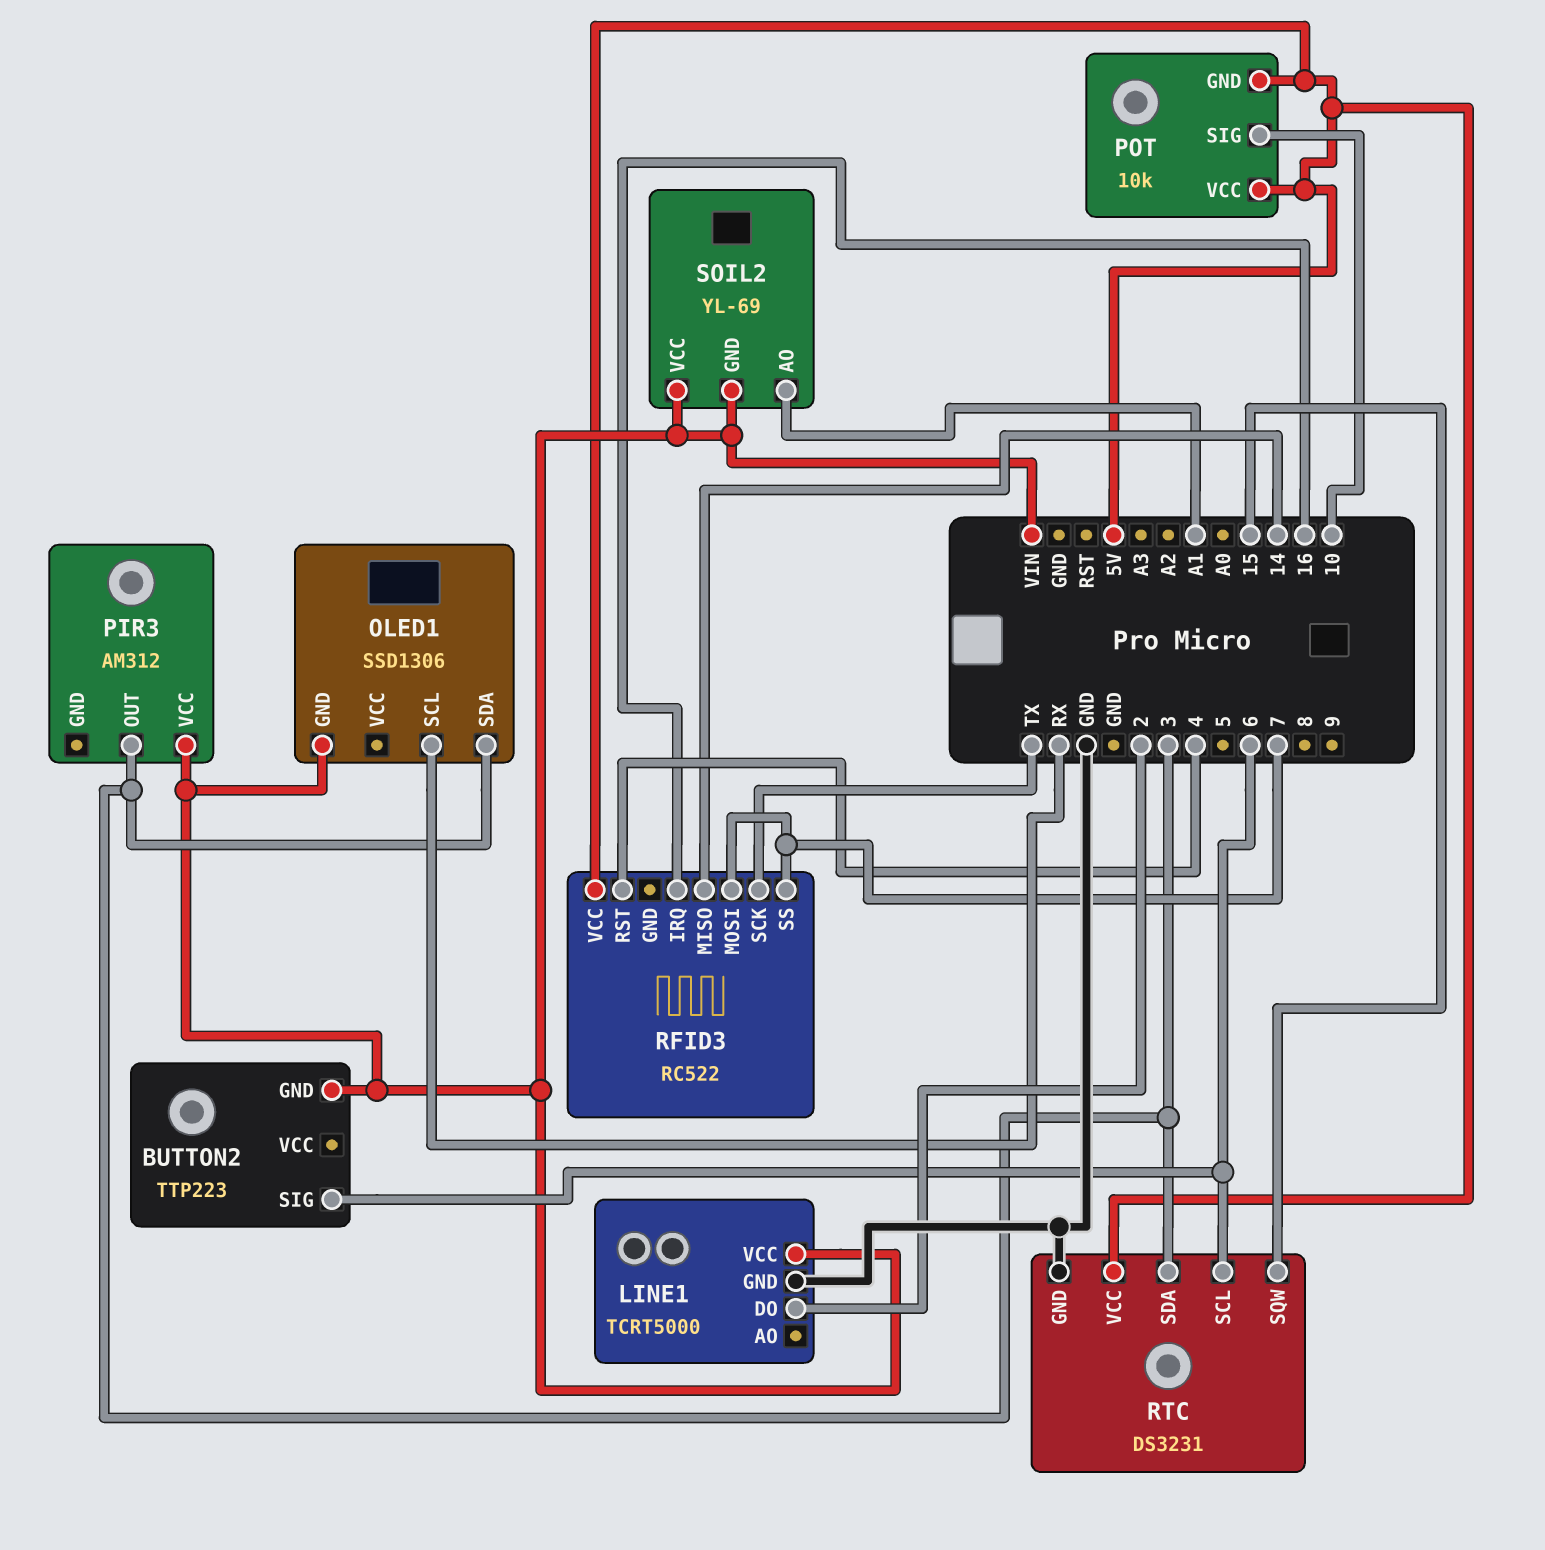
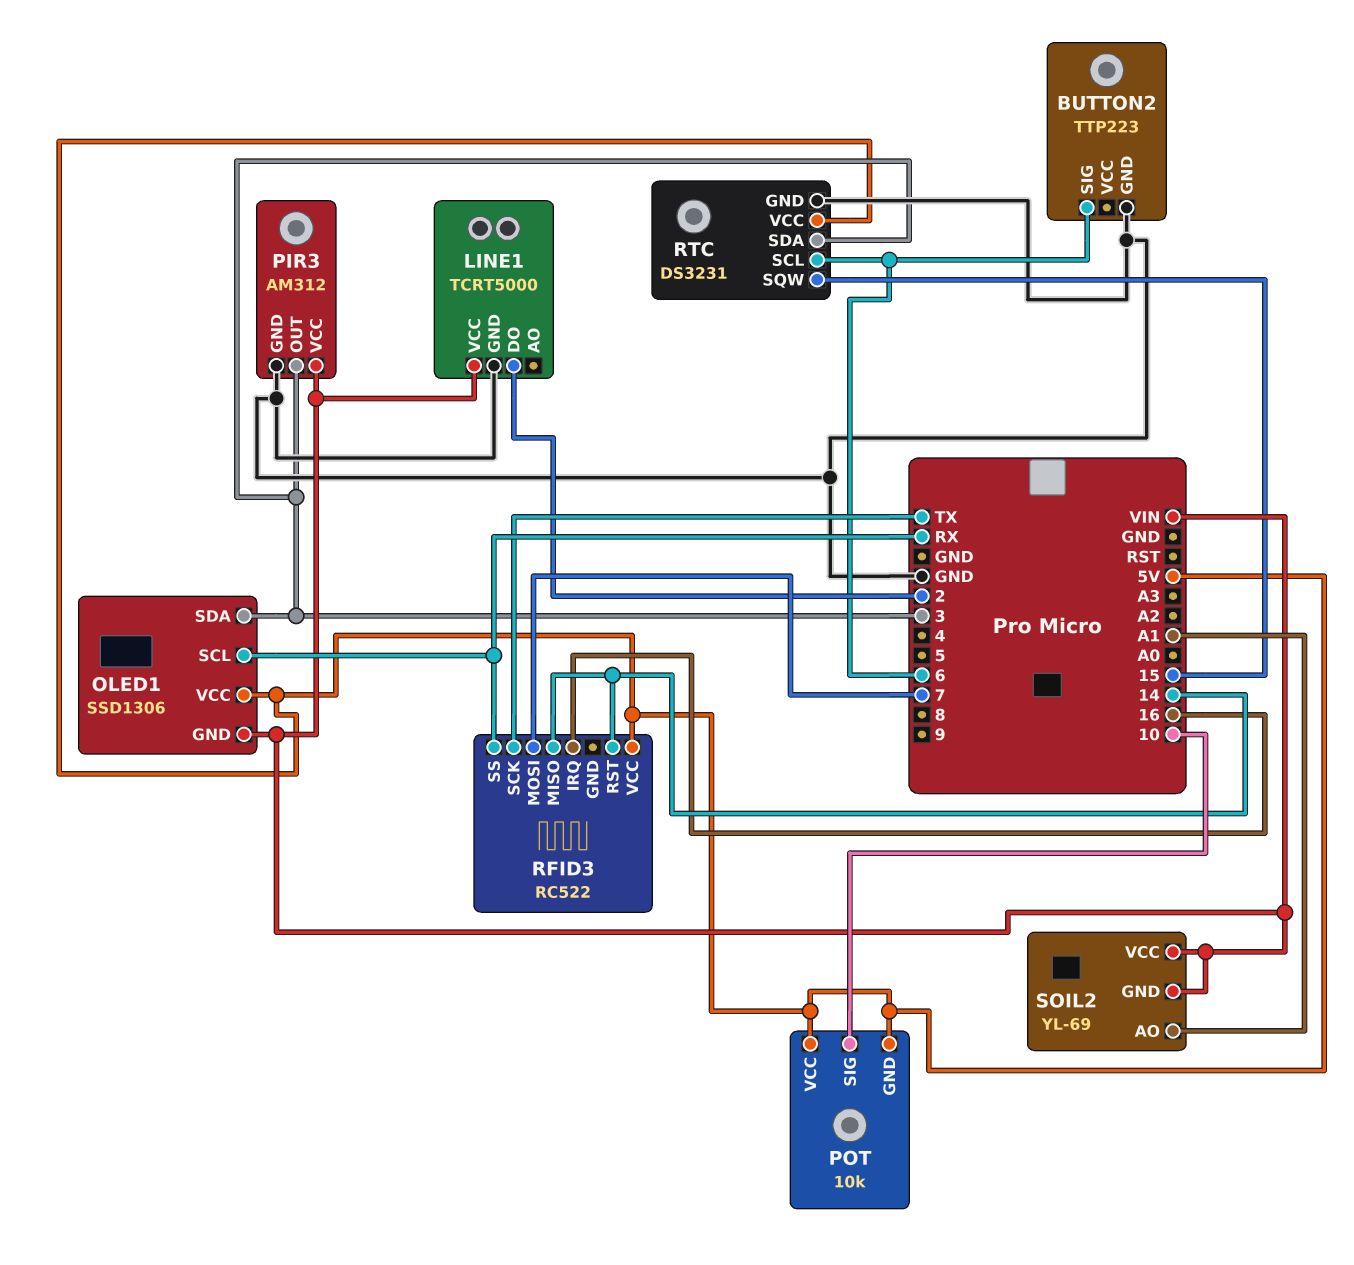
BUTTON2 pin GND: VIN -> GND
OLED1 pin VCC: none -> 5V
PIR3 pin GND: none -> GND
RFID3 pin RST: 4 -> 14
RFID3 pin SS: 7 -> RX

